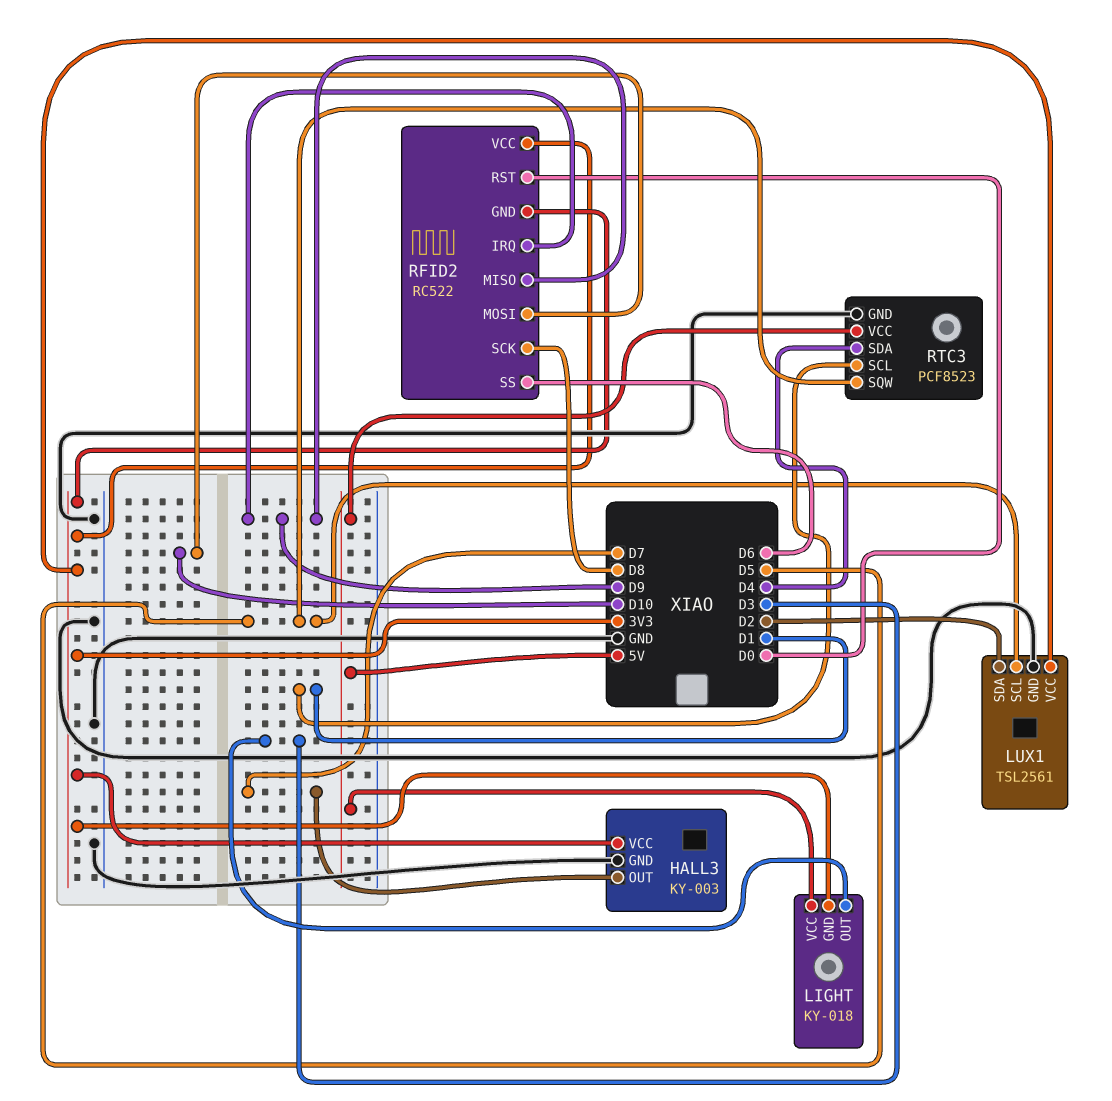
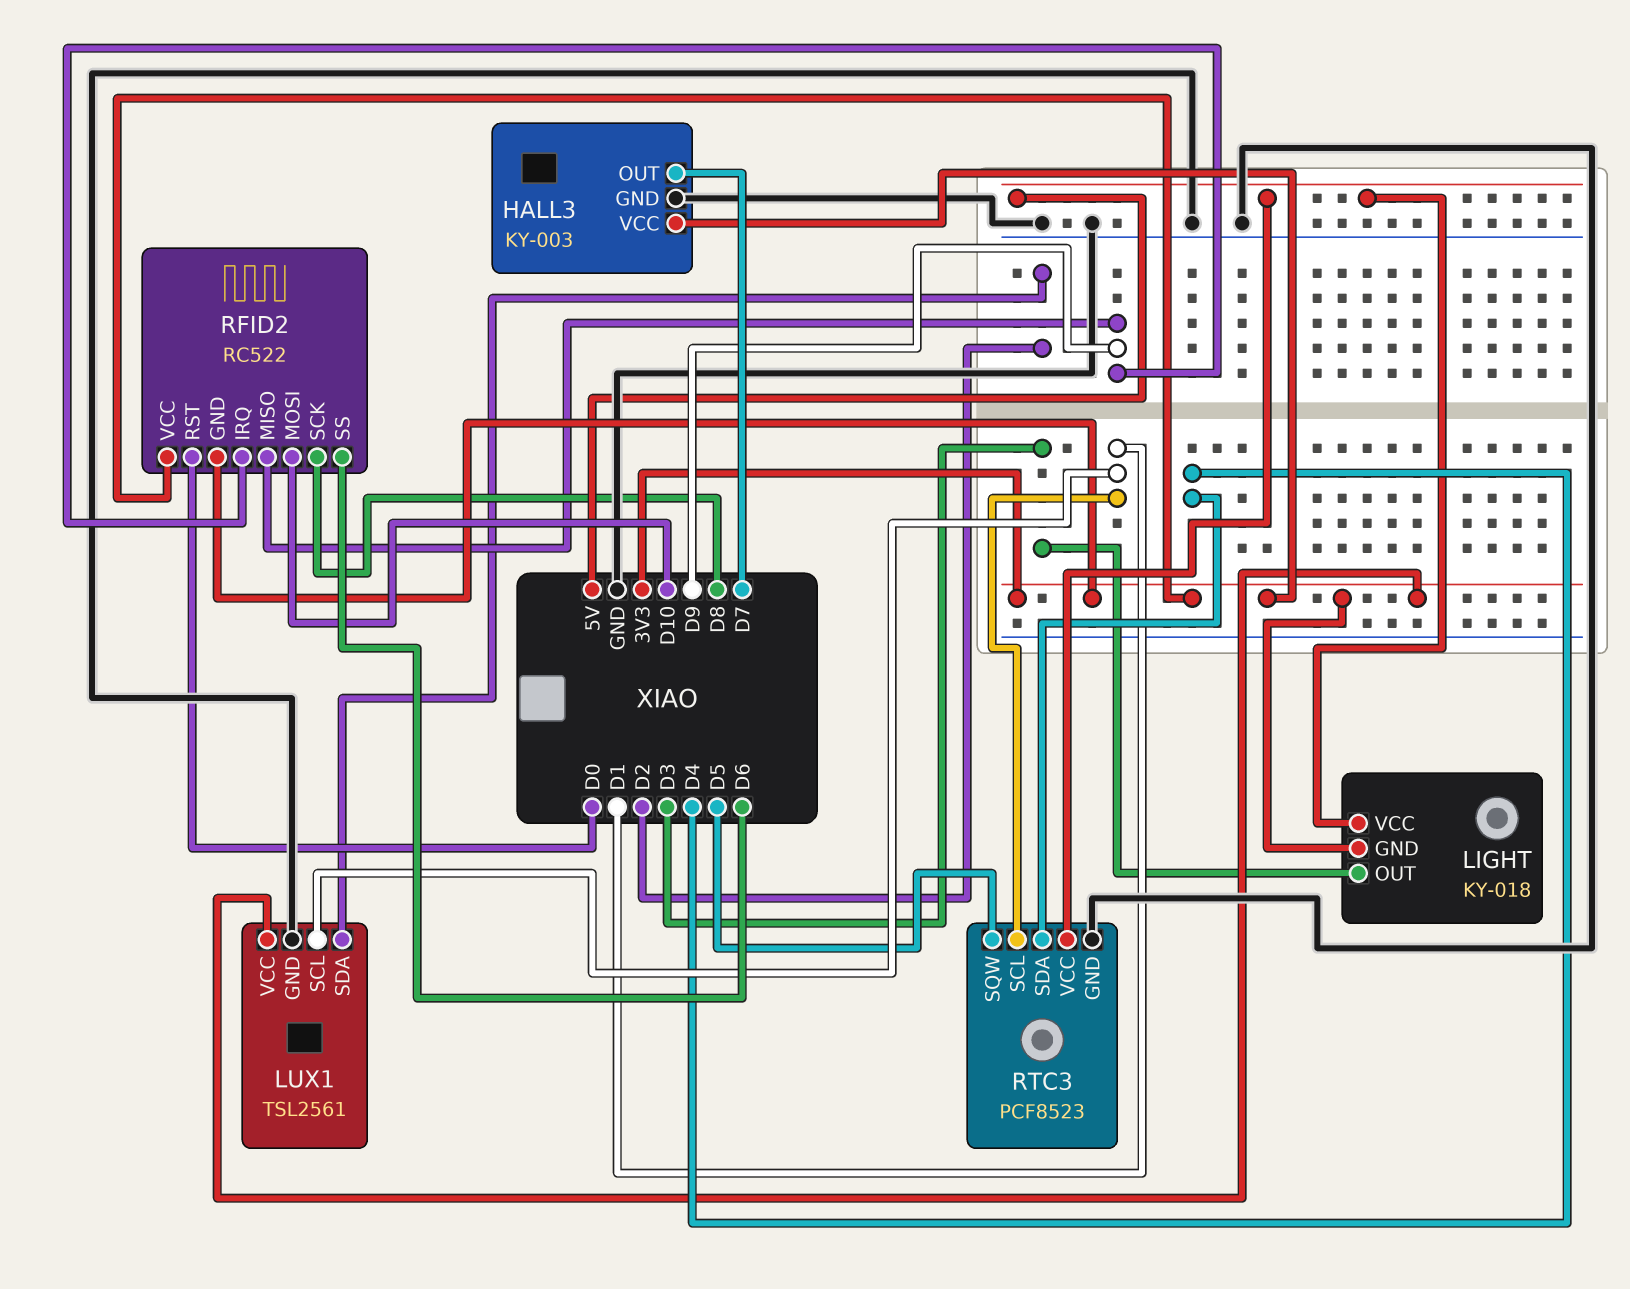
LUX1 pin SCL: D5 -> D1

